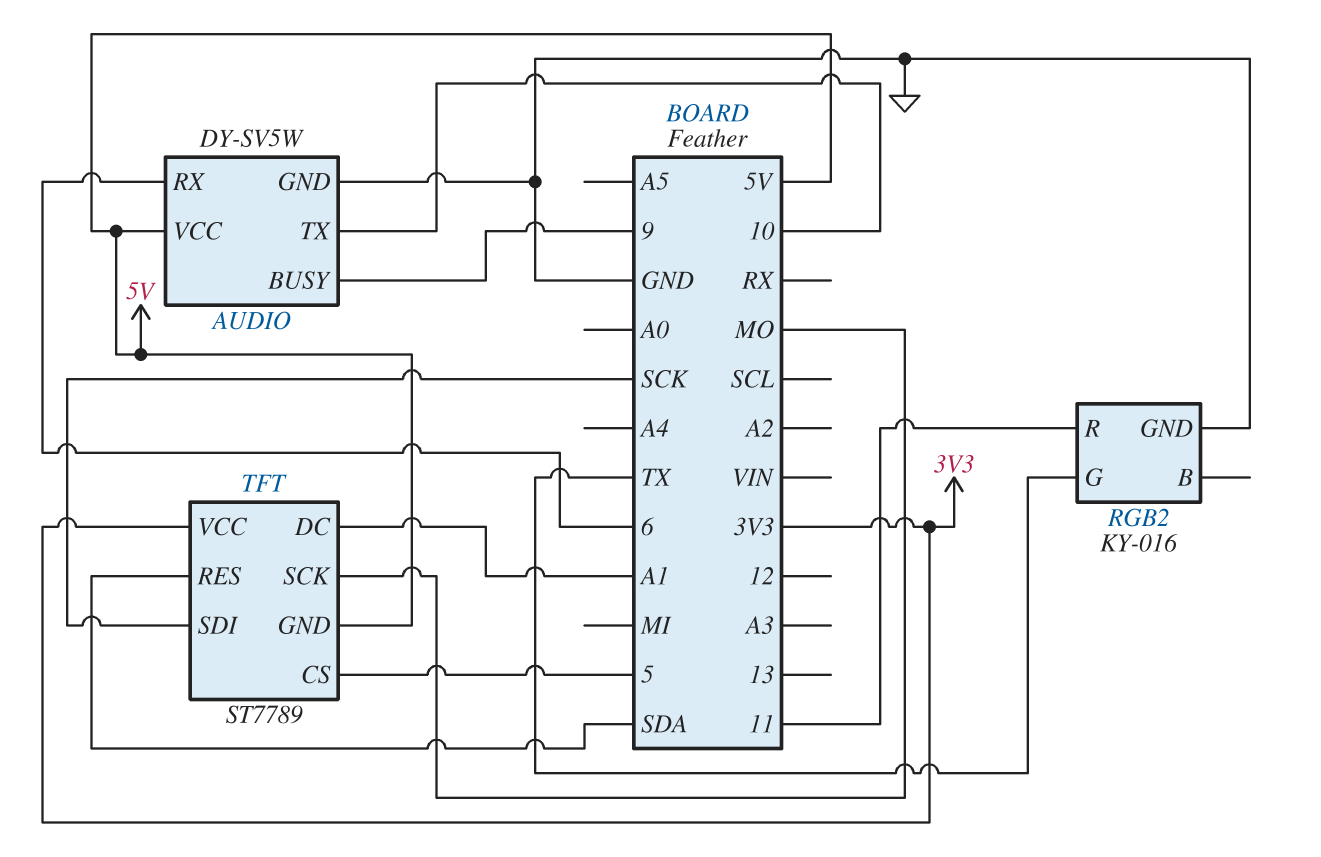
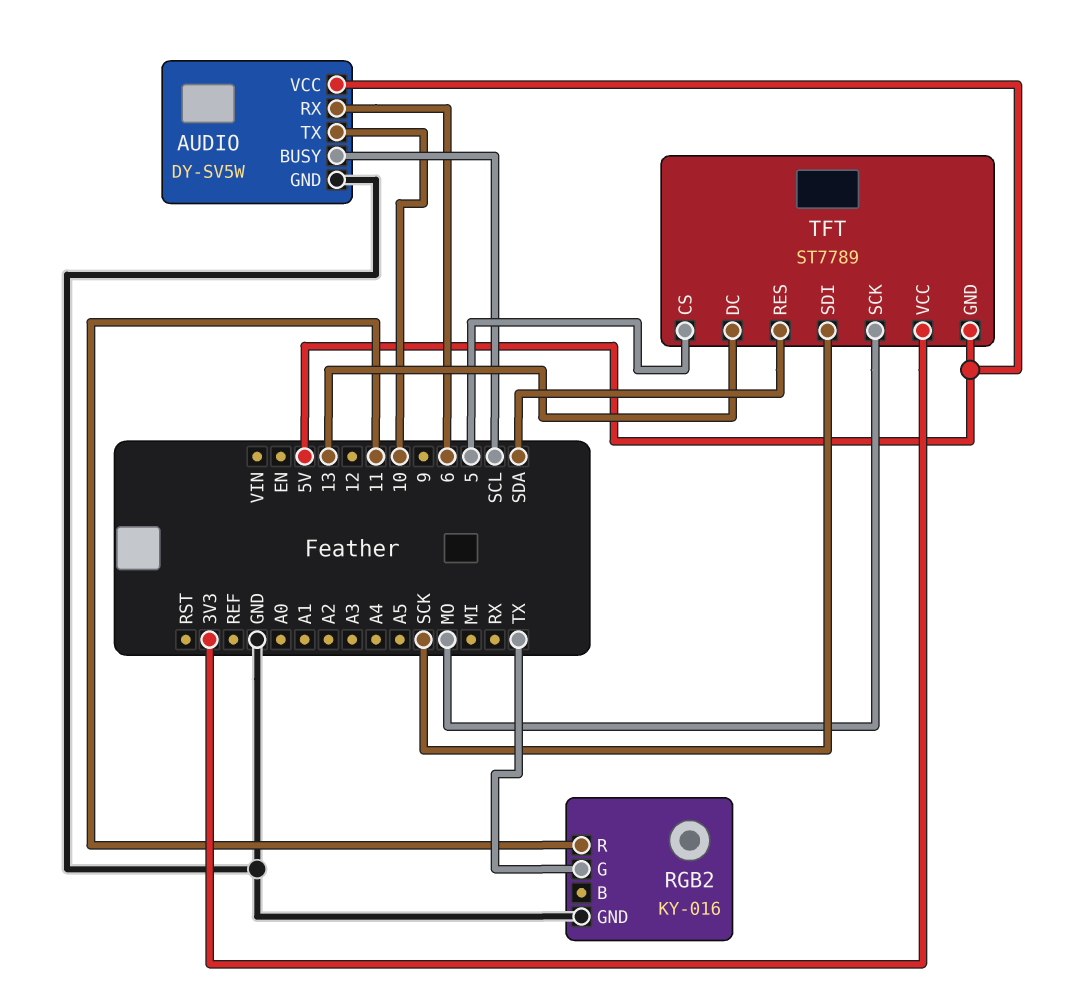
AUDIO pin BUSY: 9 -> SCL
TFT pin DC: A1 -> 13

